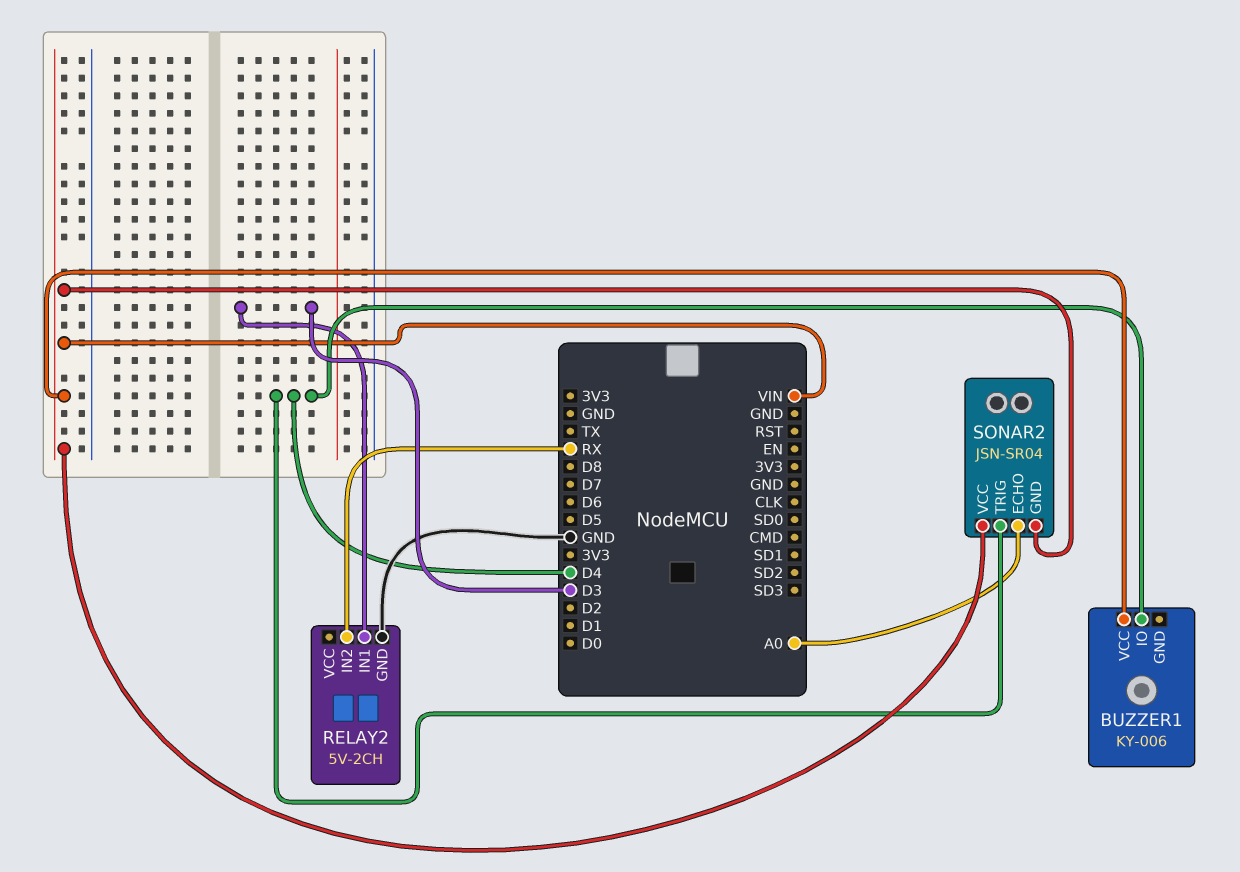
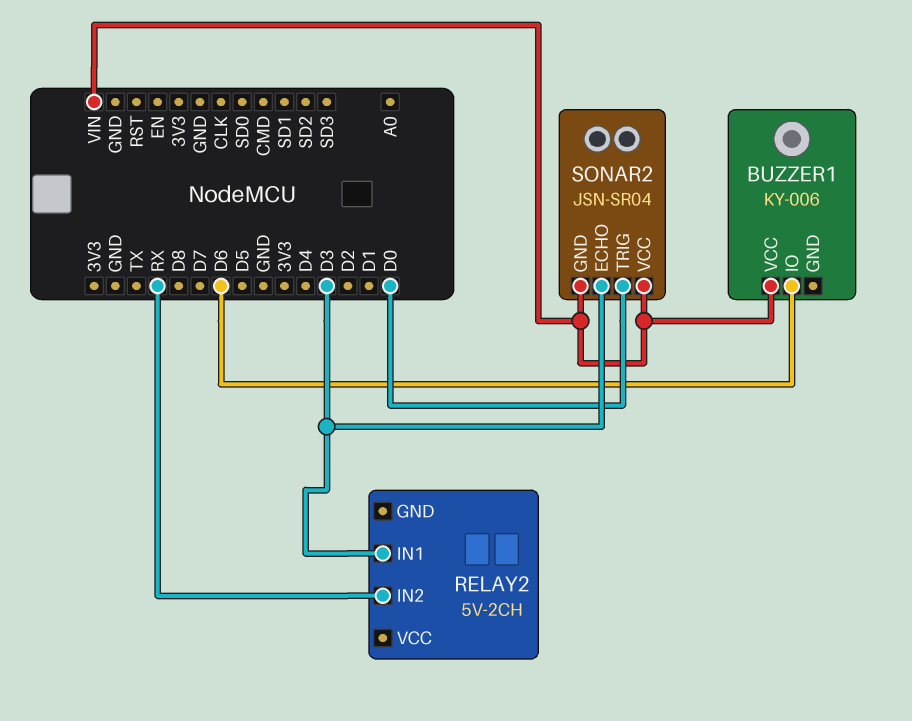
BUZZER1 pin IO: D4 -> D6
RELAY2 pin GND: GND -> none
SONAR2 pin ECHO: A0 -> D3
SONAR2 pin TRIG: D4 -> D0

